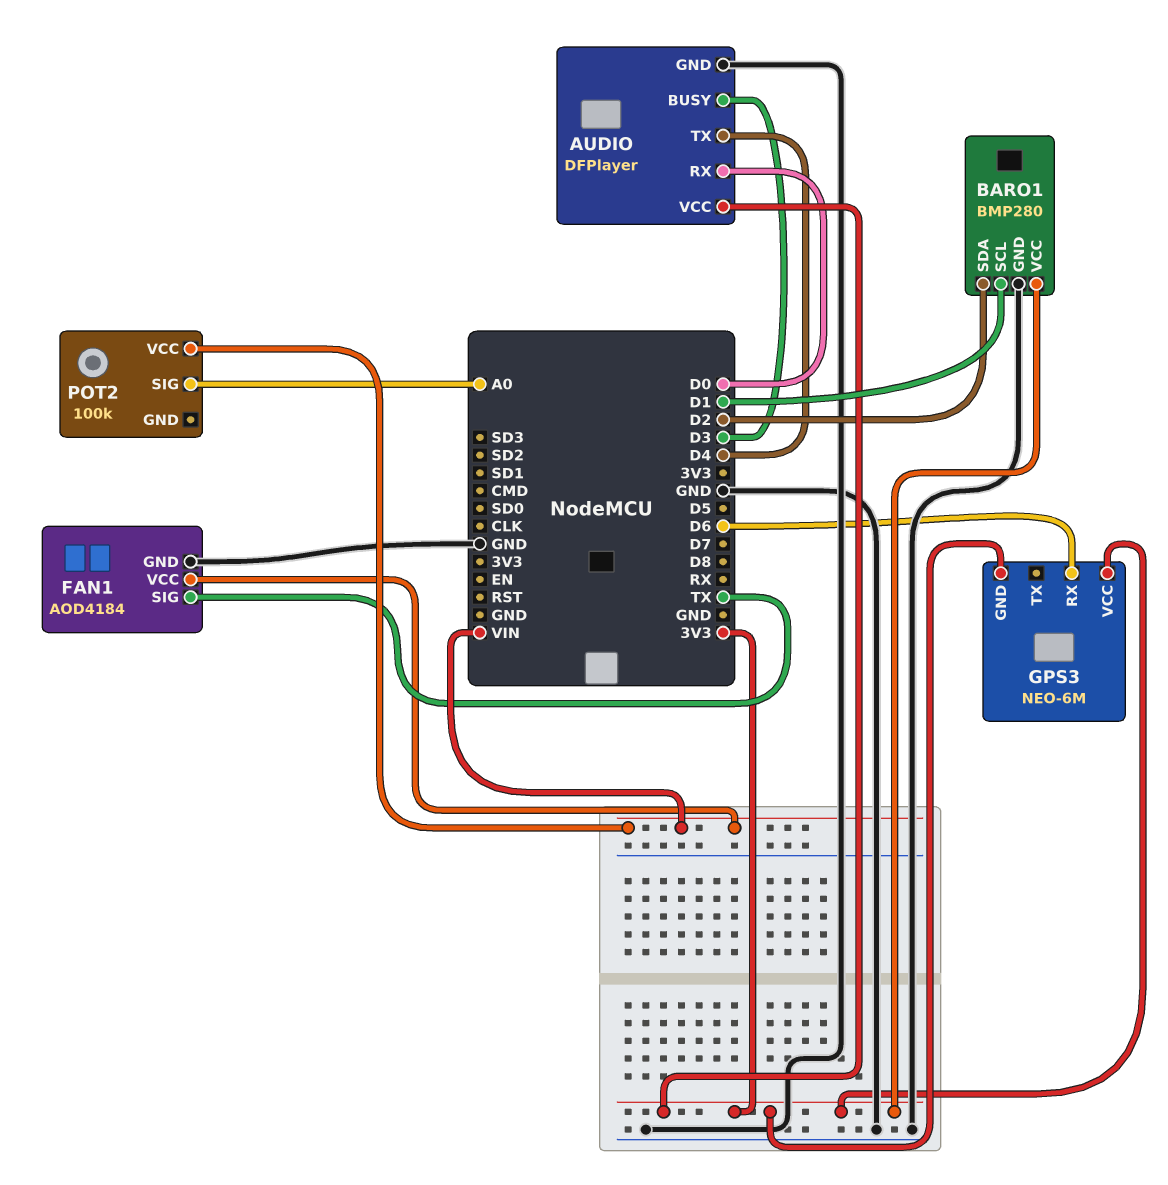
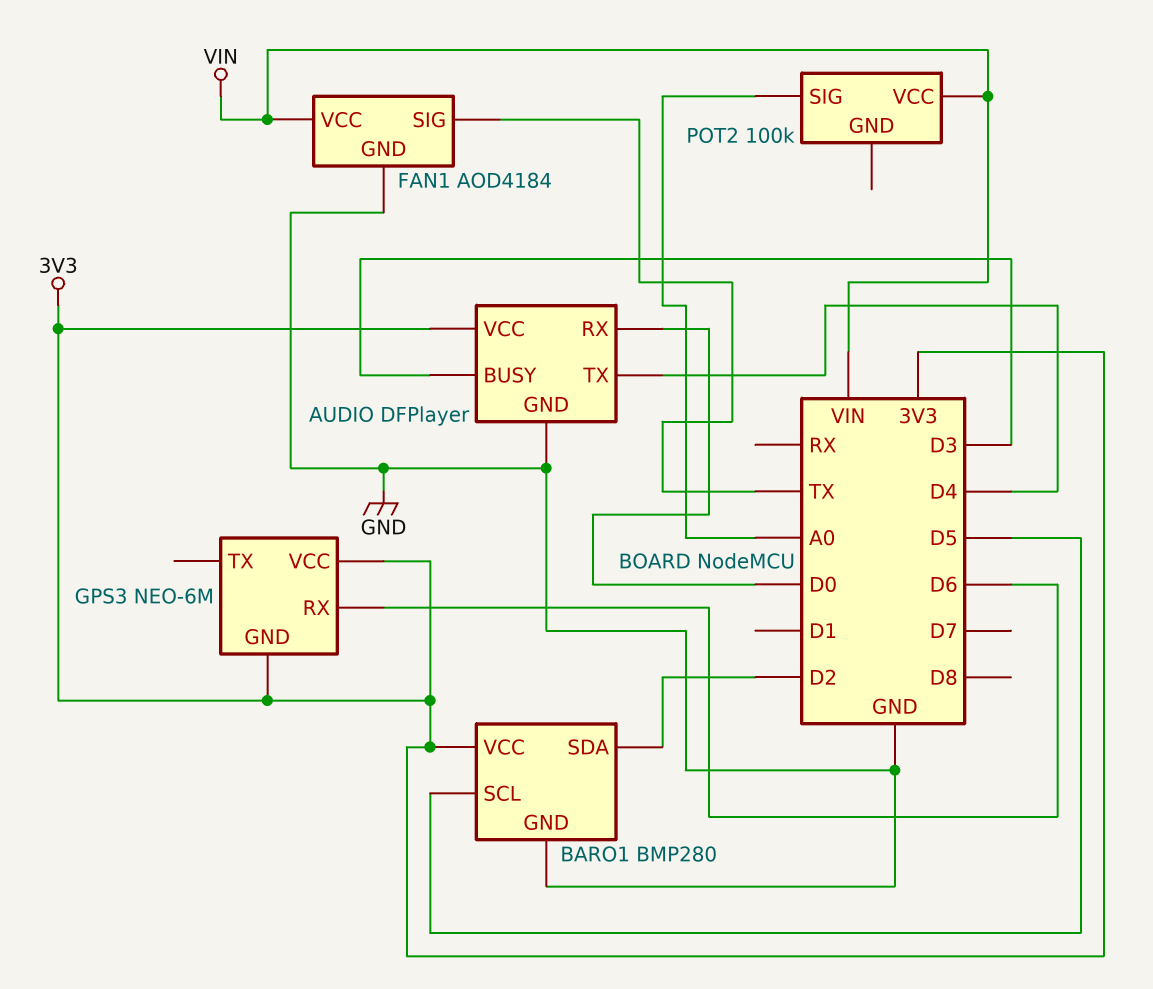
BARO1 pin SCL: D1 -> D5

